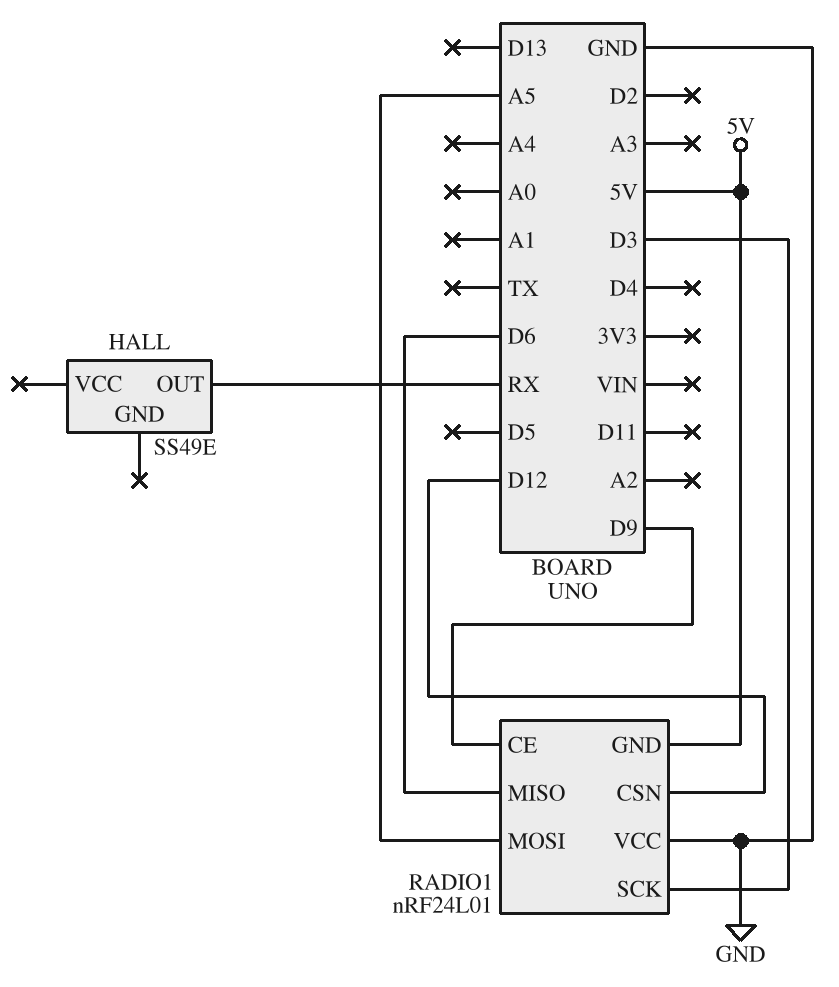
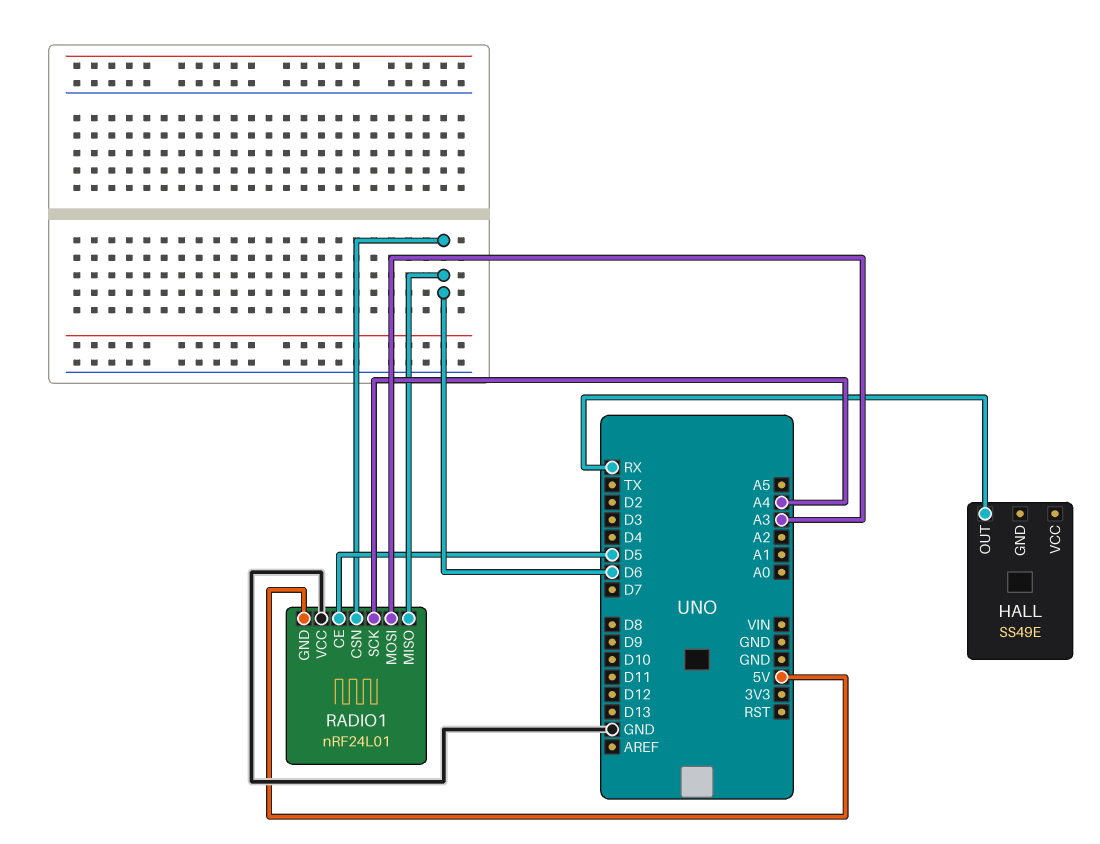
RADIO1 pin CE: D9 -> D5
RADIO1 pin CSN: D12 -> D6
RADIO1 pin MOSI: A5 -> A3
RADIO1 pin SCK: D3 -> A4

